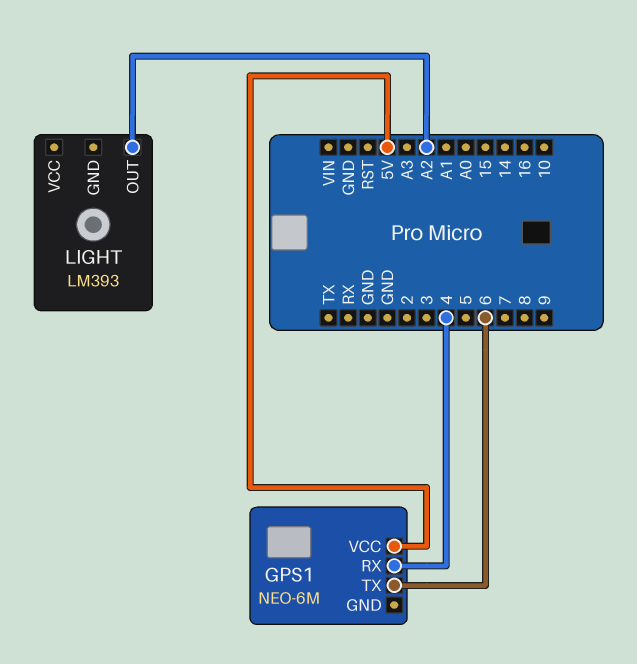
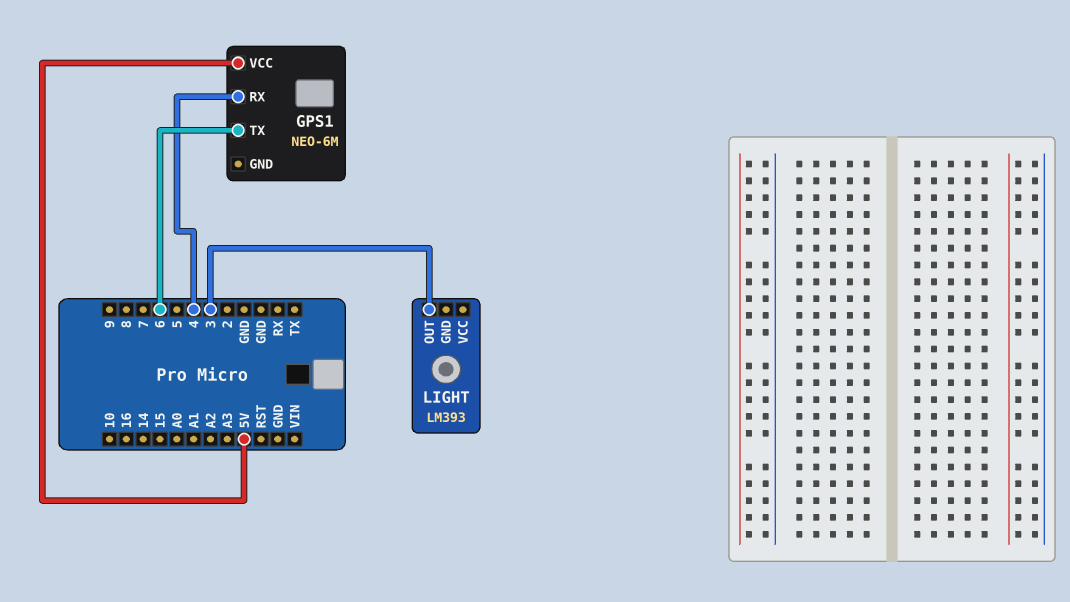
LIGHT pin OUT: A2 -> 3

